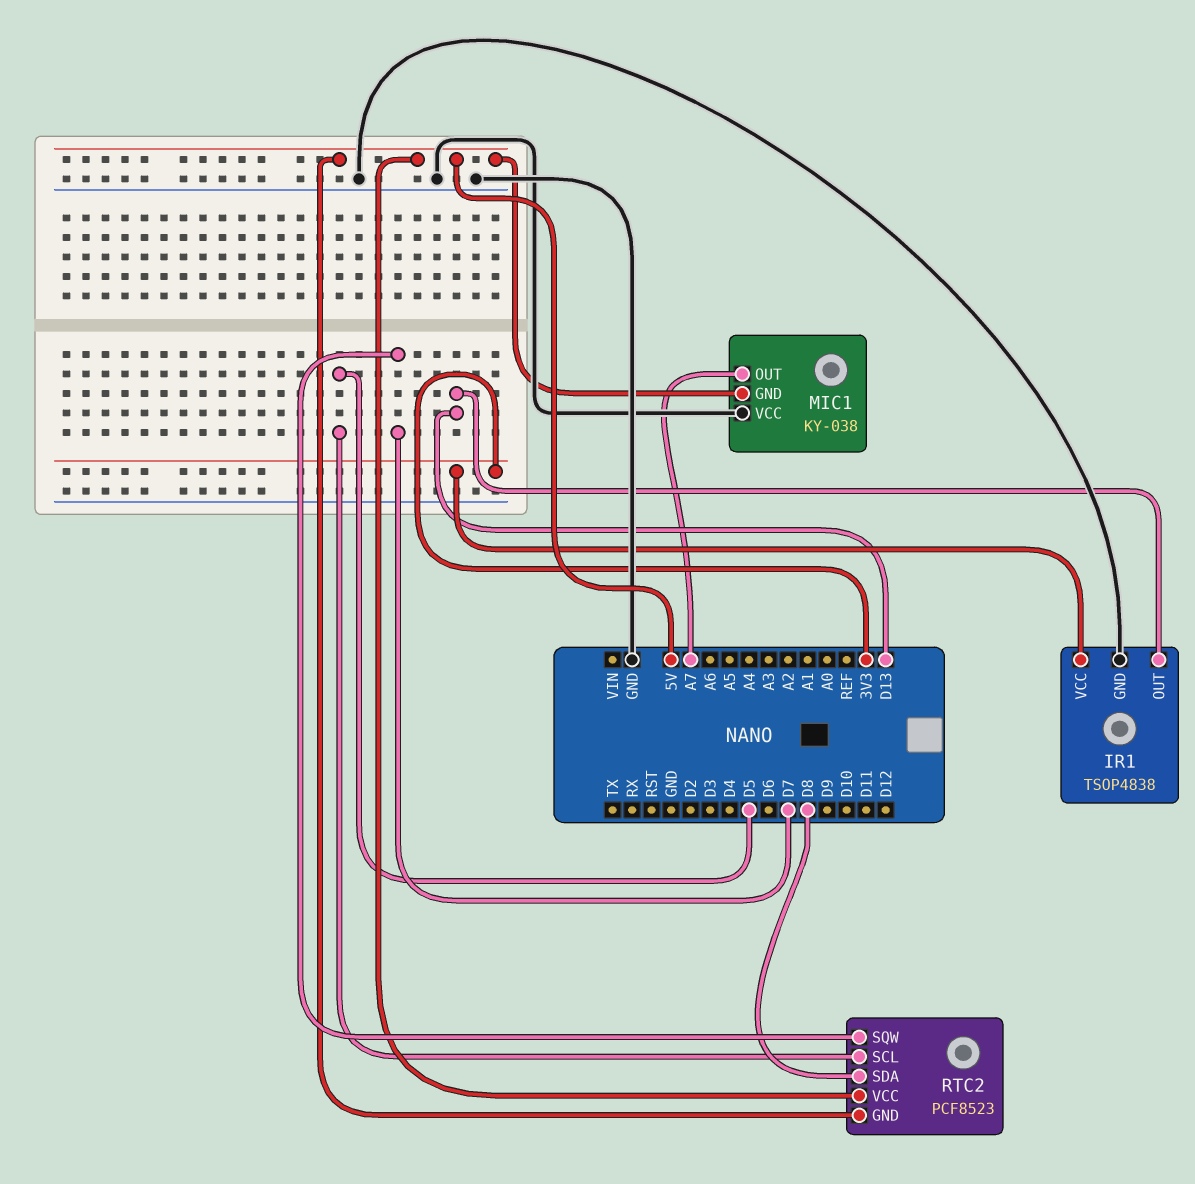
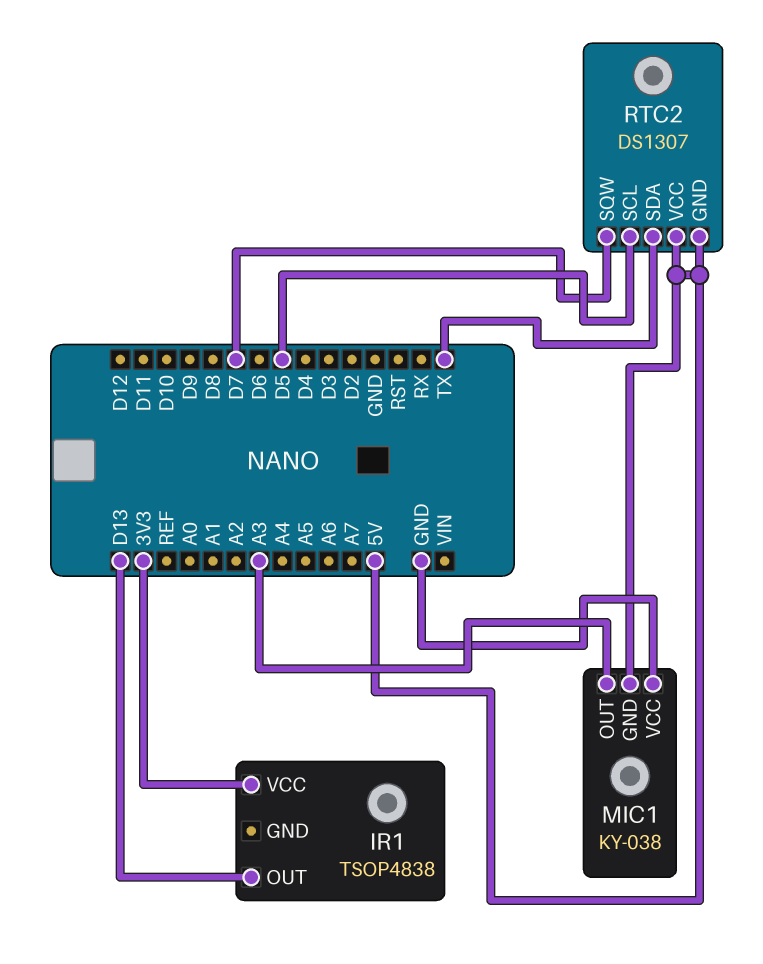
IR1 pin GND: GND -> none
MIC1 pin OUT: A7 -> A3
RTC2: PCF8523 -> DS1307
RTC2 pin SDA: D8 -> TX

